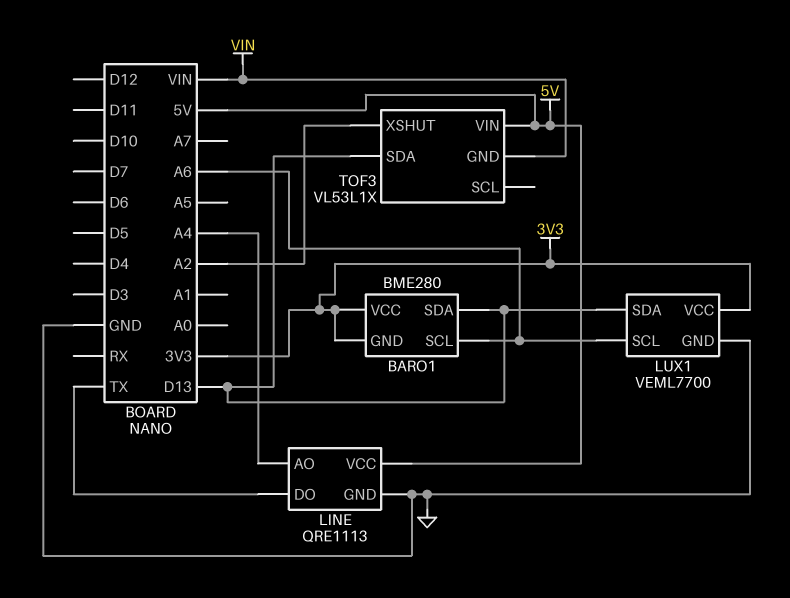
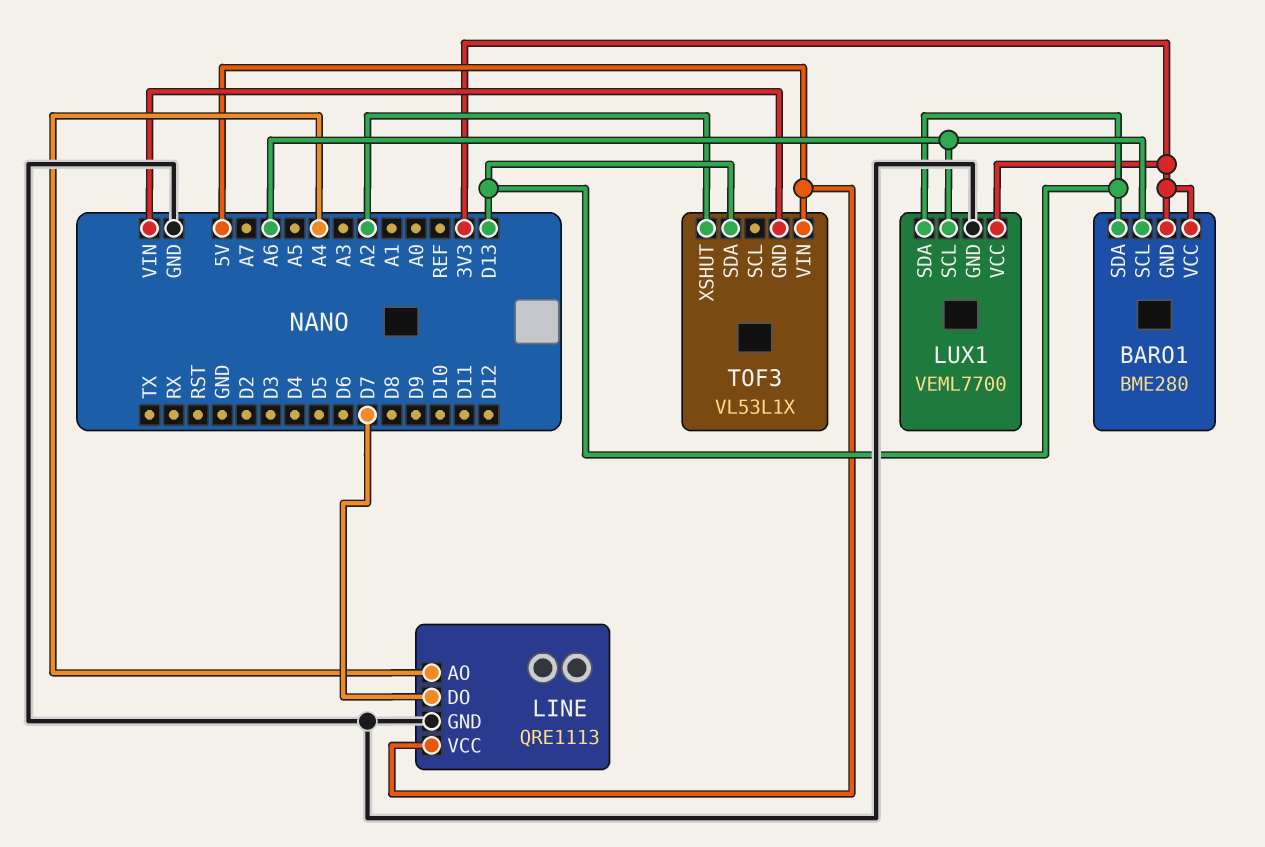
LINE pin DO: TX -> D7

